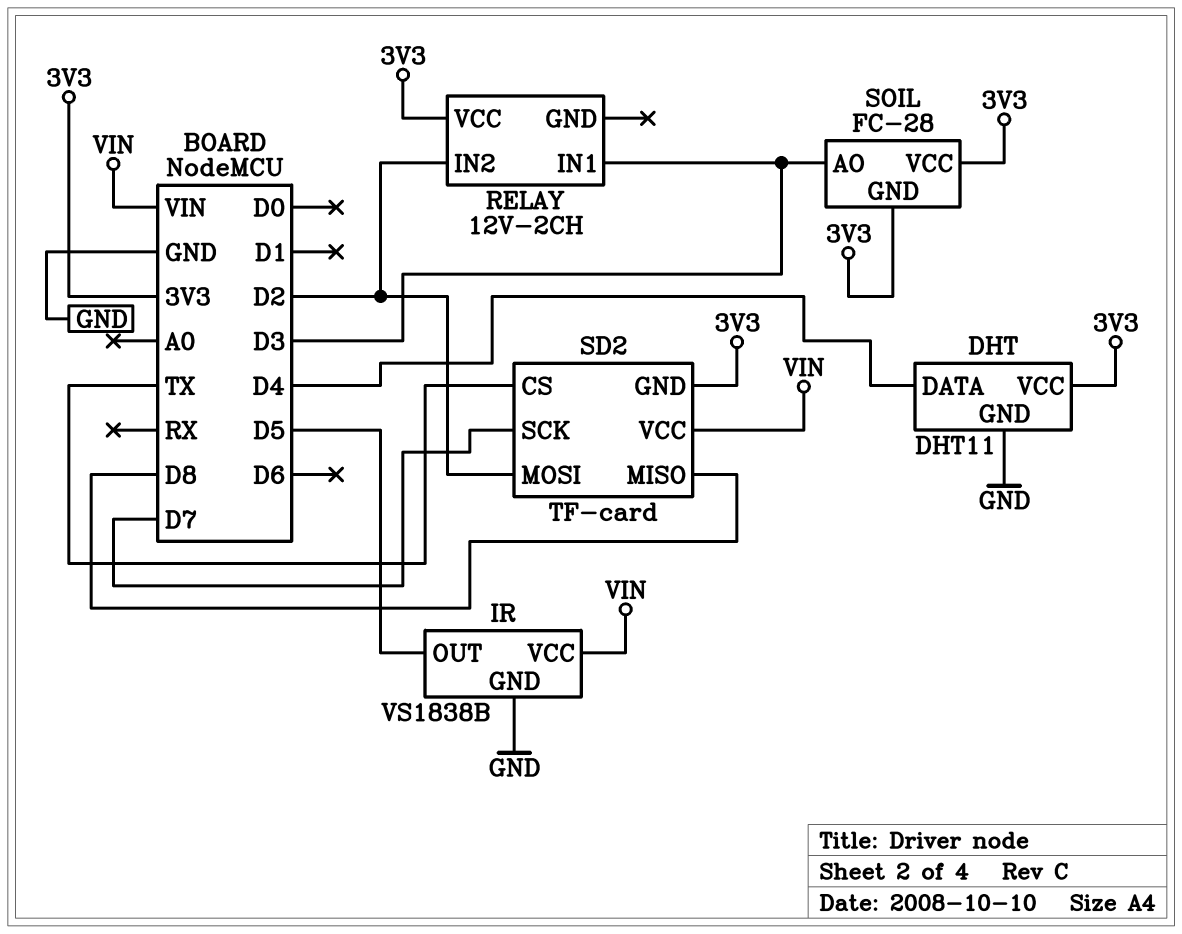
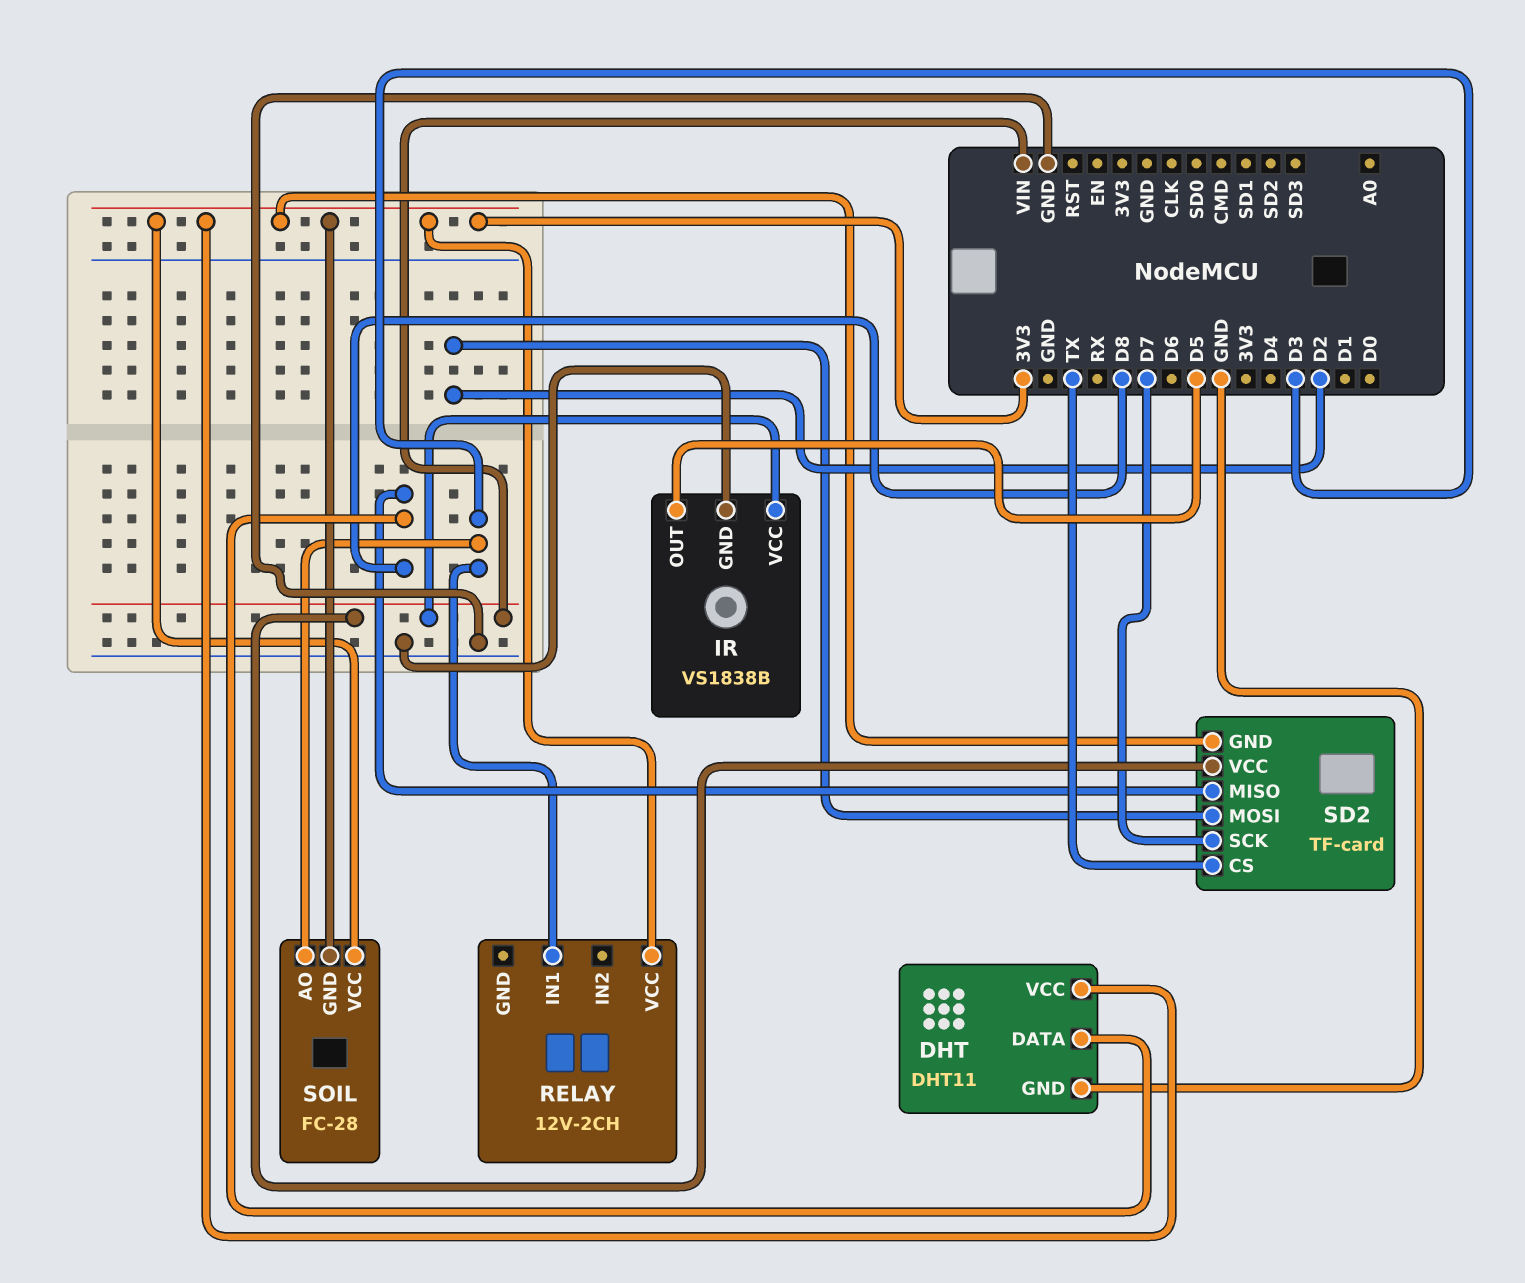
DHT pin DATA: D4 -> D8
RELAY pin IN2: D2 -> none

